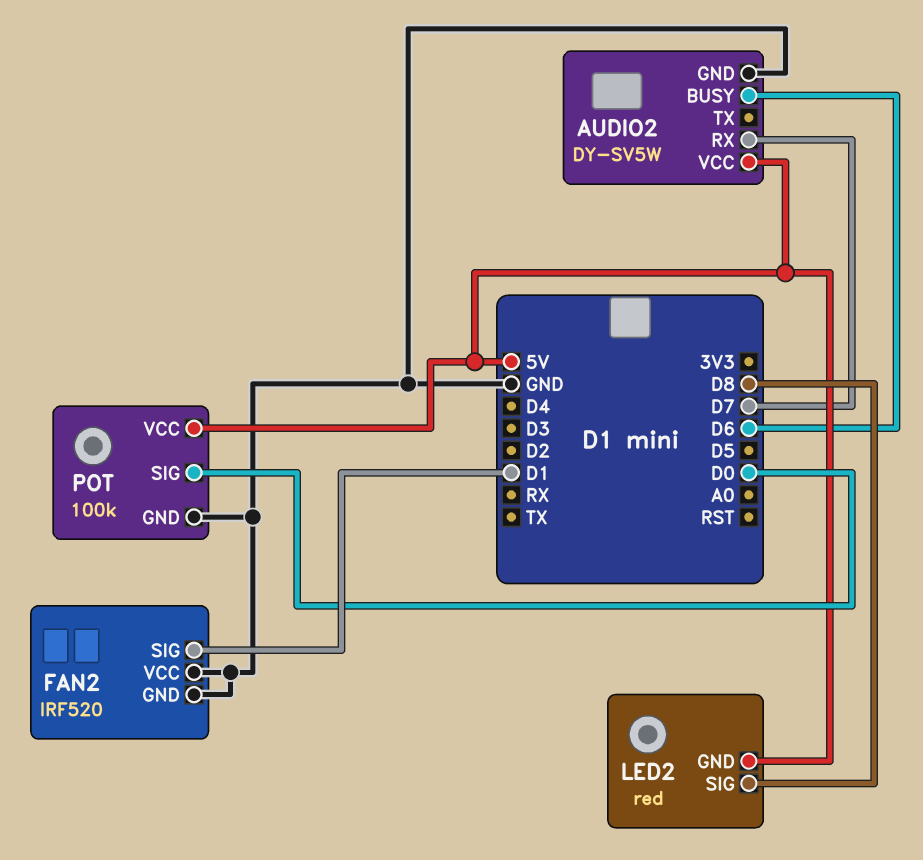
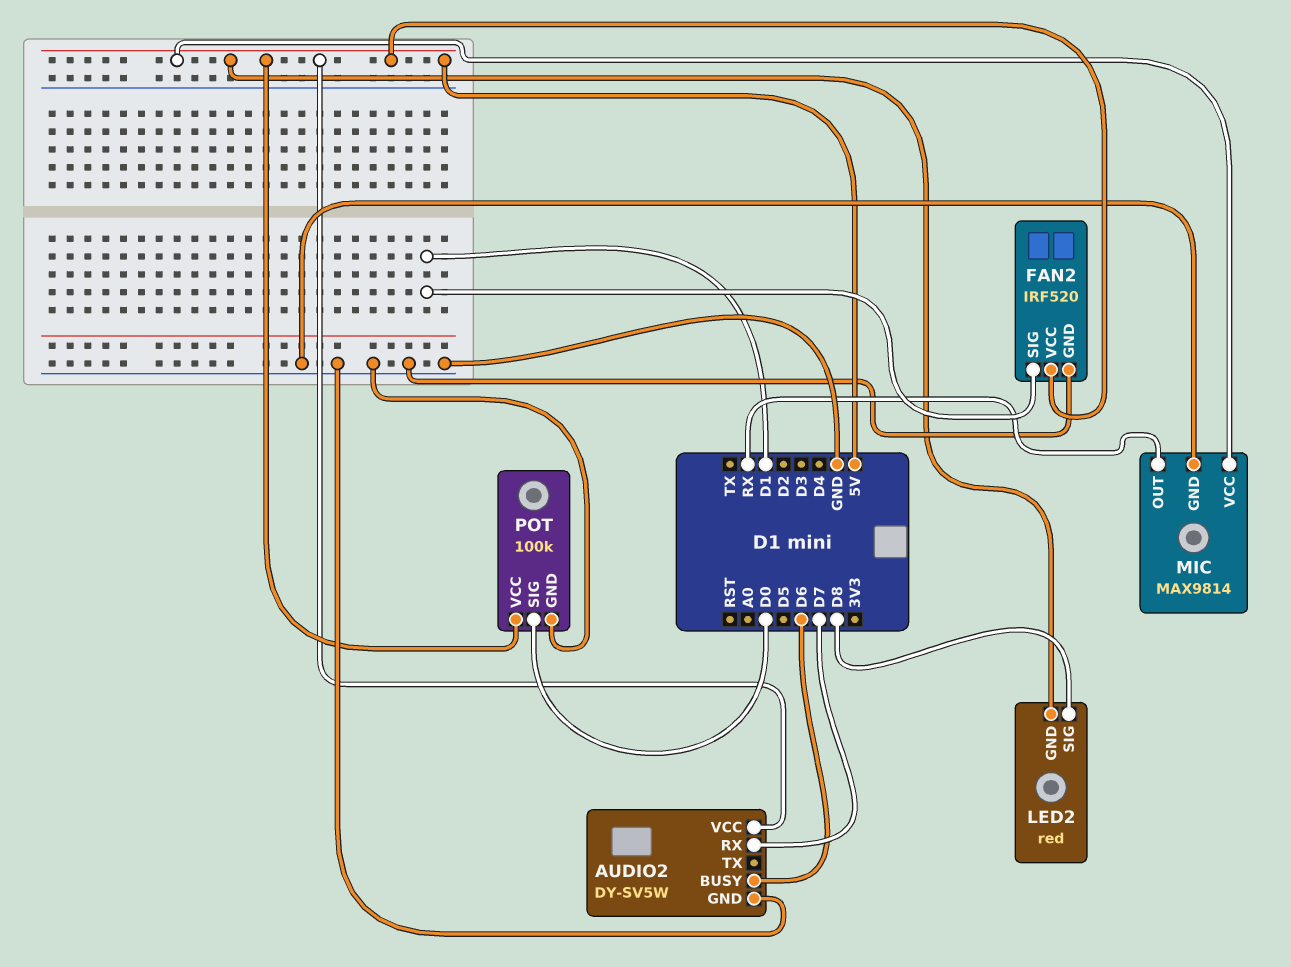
FAN2 pin VCC: GND -> 5V
MIC: none -> MAX9814
MIC pin GND: none -> GND
MIC pin OUT: none -> RX
MIC pin VCC: none -> 5V

